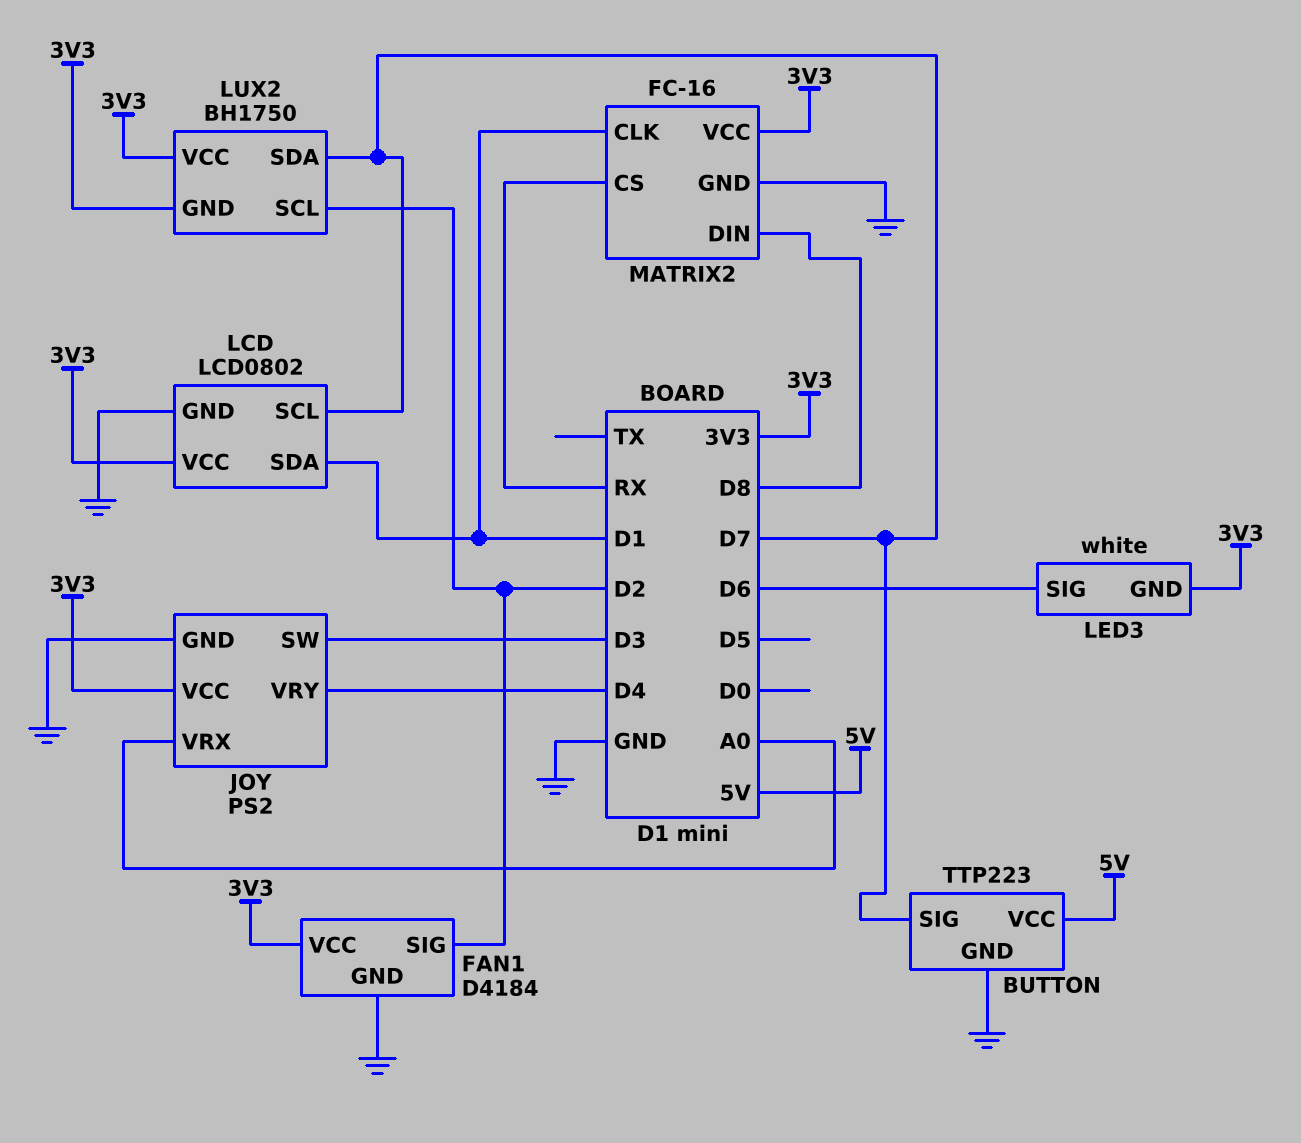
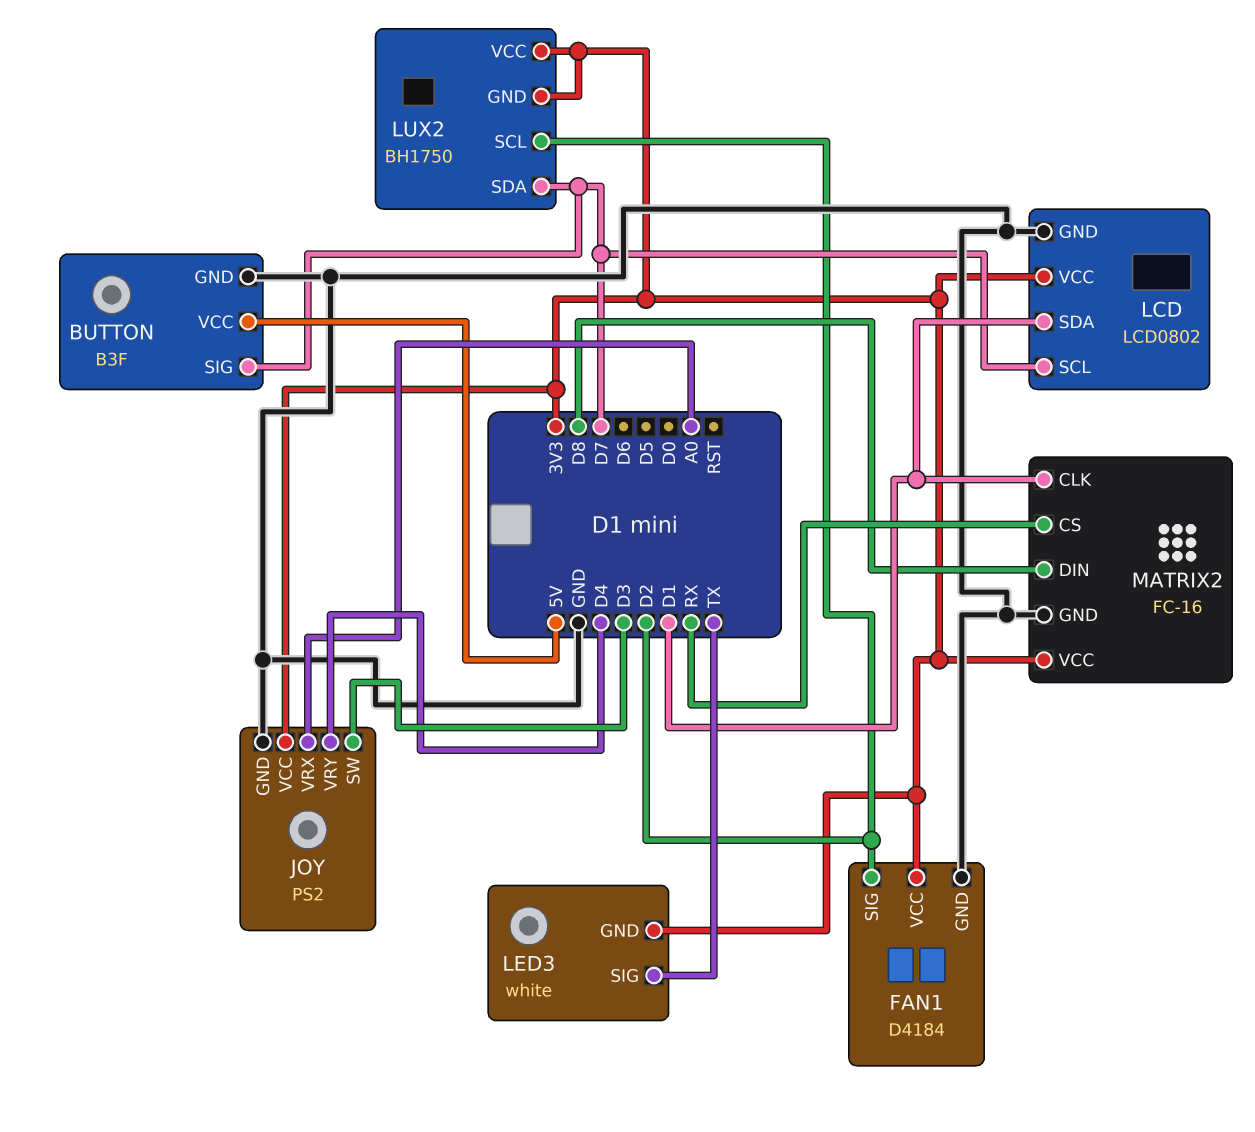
BUTTON: TTP223 -> B3F
LED3 pin SIG: D6 -> TX

